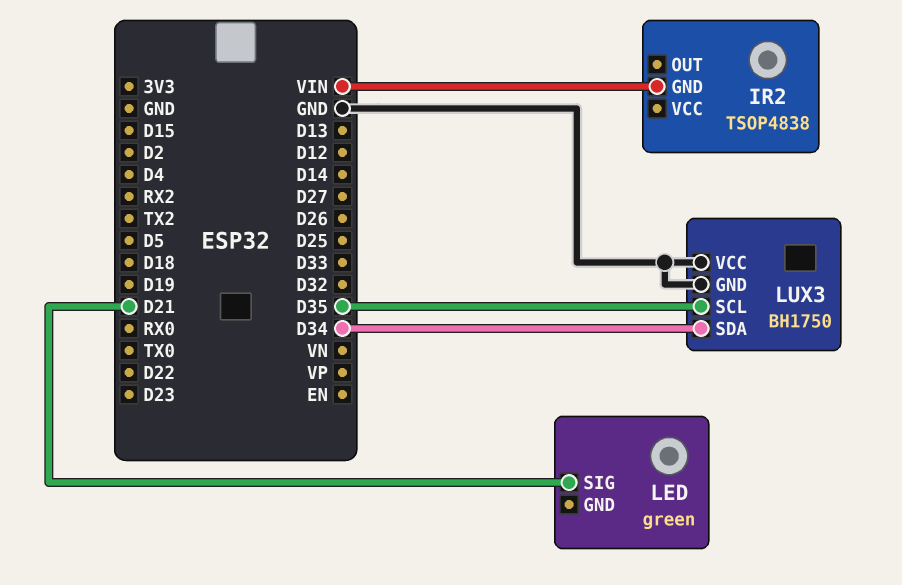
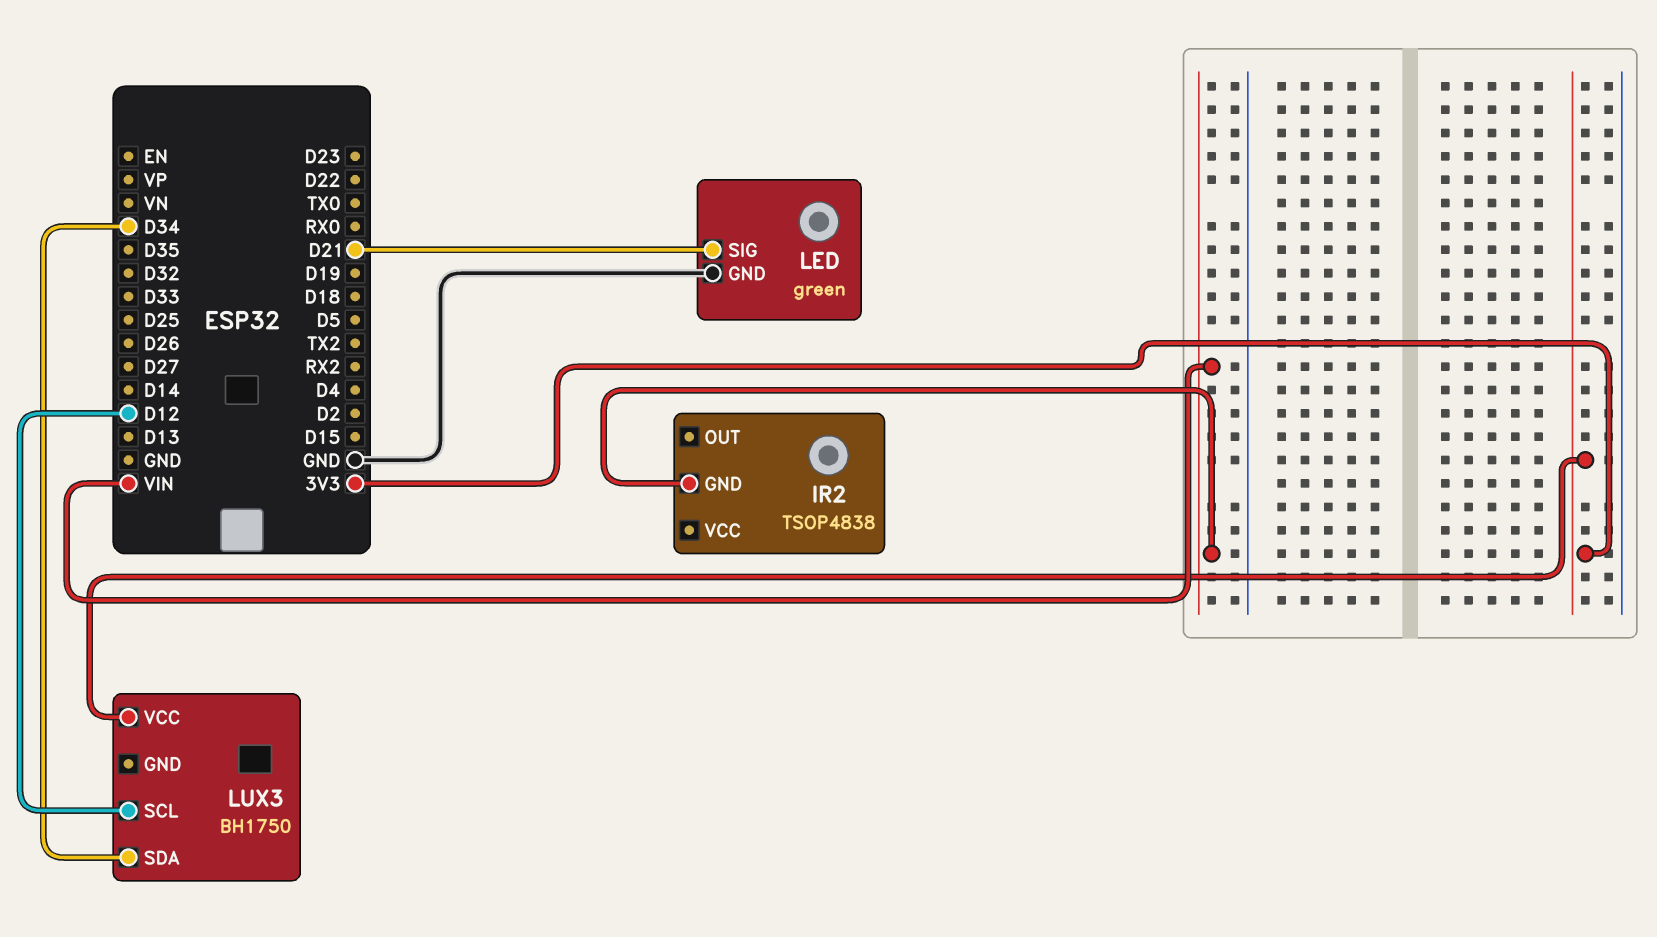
LED pin GND: none -> GND
LUX3 pin GND: GND -> none
LUX3 pin SCL: D35 -> D12
LUX3 pin VCC: GND -> 3V3

